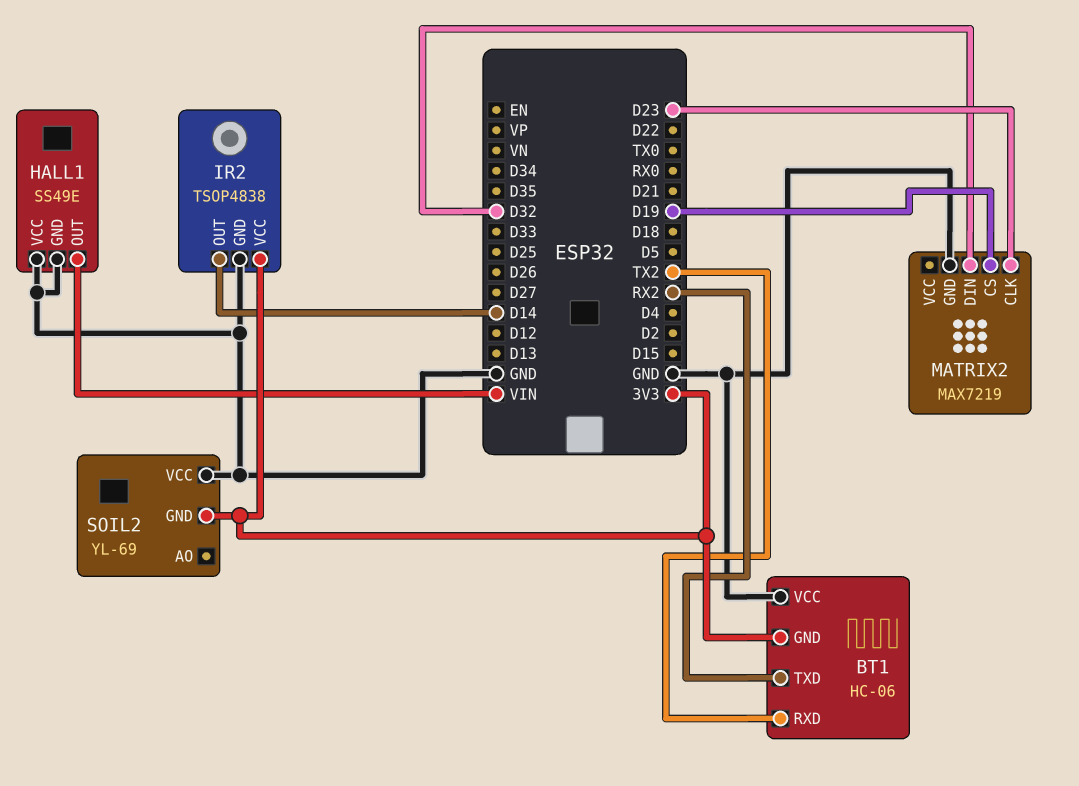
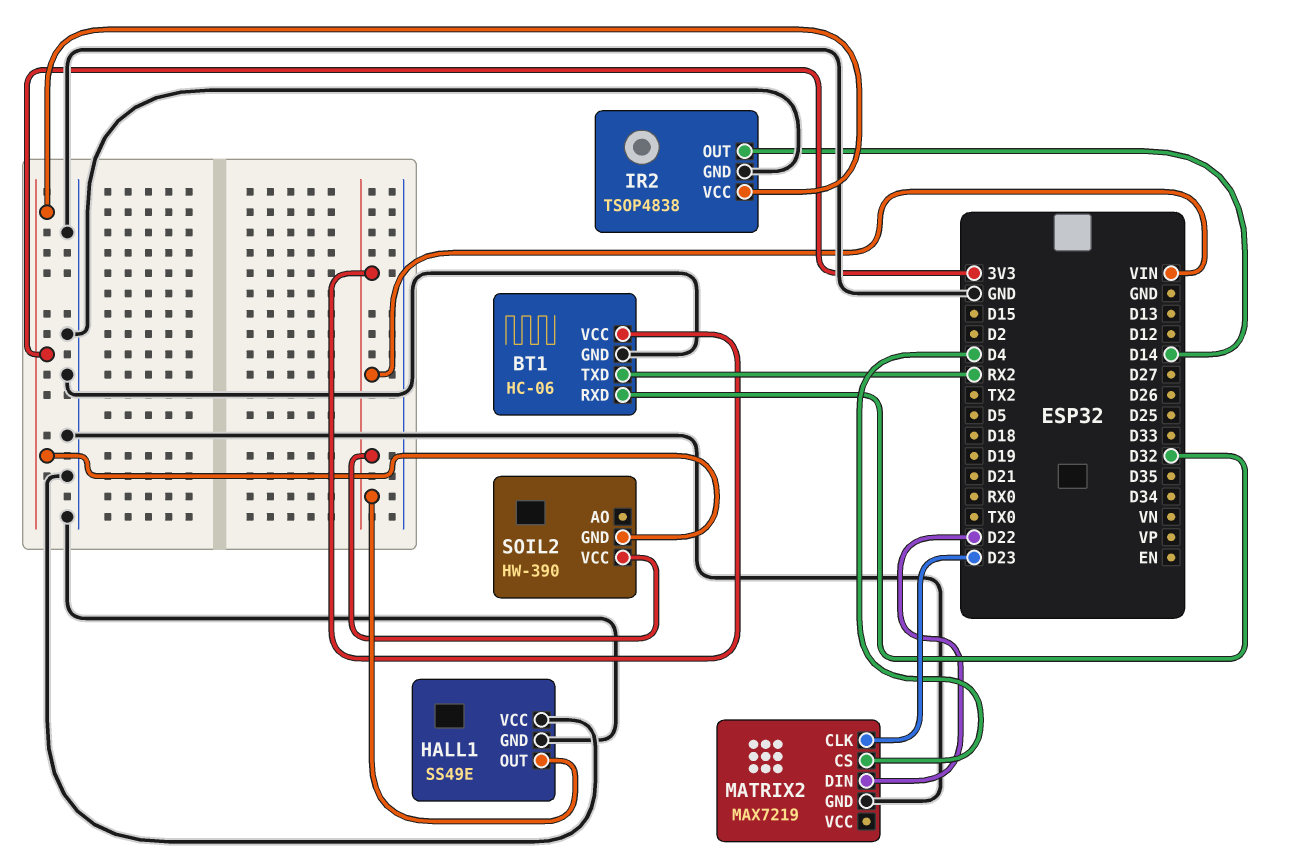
BT1 pin GND: 3V3 -> GND
BT1 pin RXD: TX2 -> D32
BT1 pin VCC: GND -> VIN
MATRIX2 pin CS: D19 -> D4
MATRIX2 pin DIN: D32 -> D22
SOIL2: YL-69 -> HW-390
SOIL2 pin VCC: GND -> VIN

